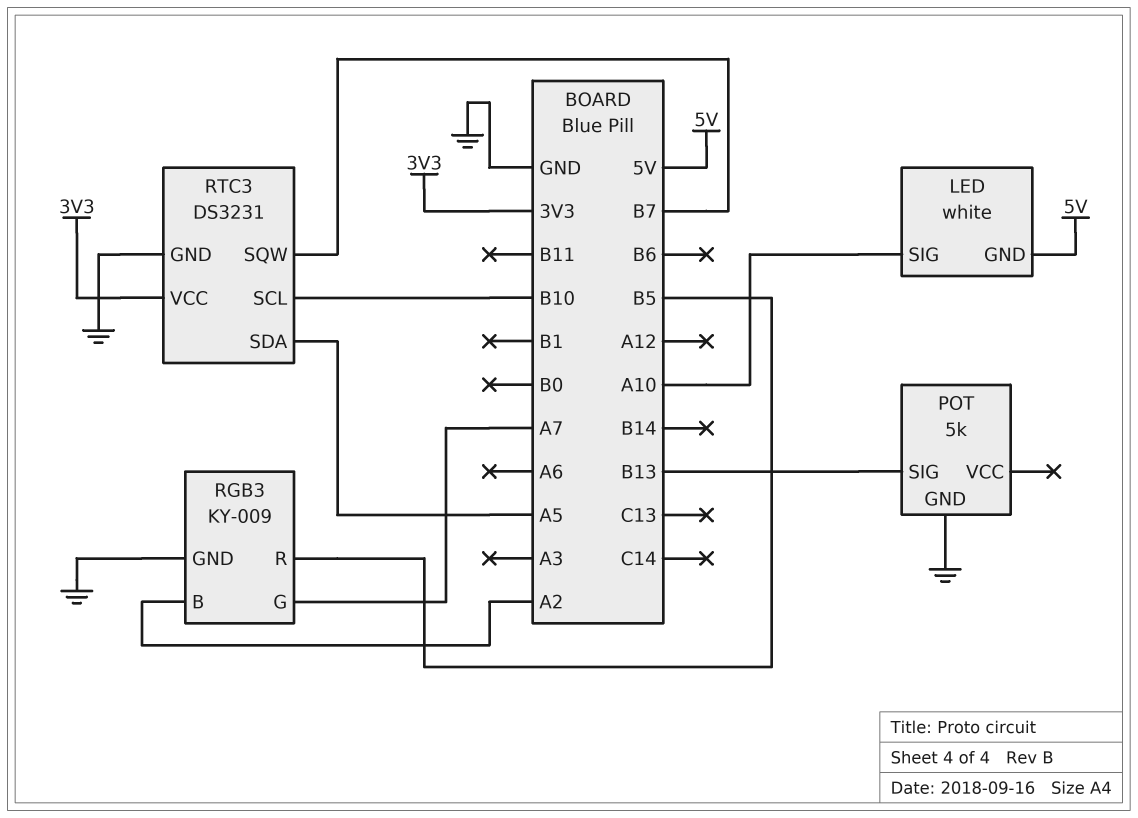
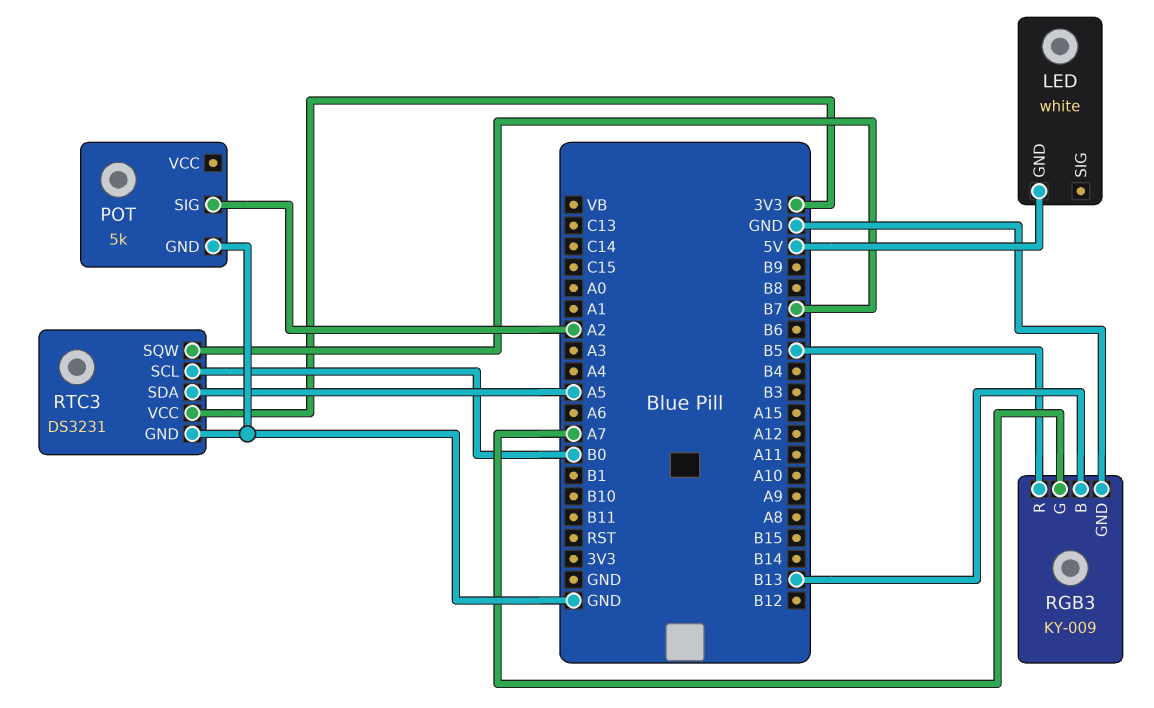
LED pin SIG: A10 -> none
POT pin SIG: B13 -> A2
RGB3 pin B: A2 -> B13
RTC3 pin SCL: B10 -> B0

